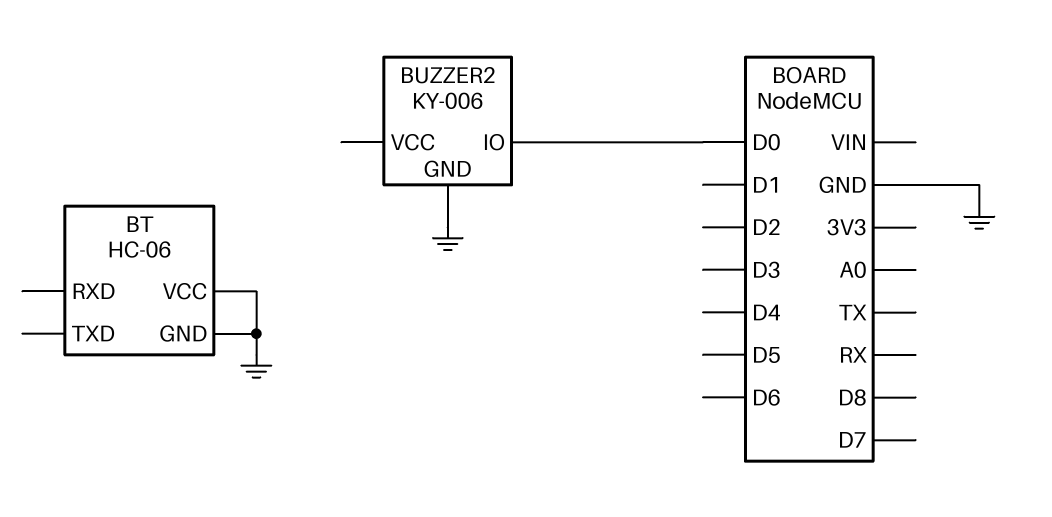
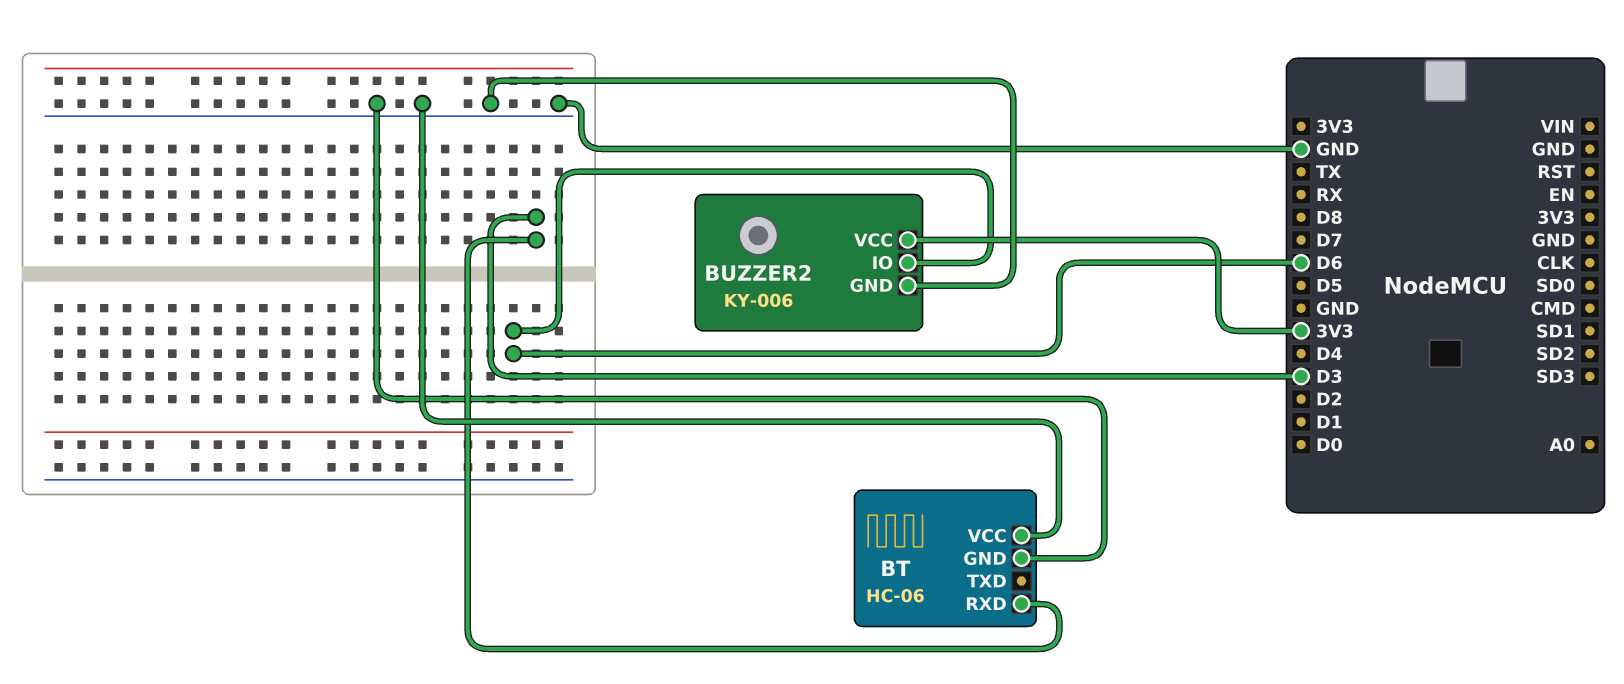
BT pin RXD: none -> D3
BUZZER2 pin IO: D0 -> D6
BUZZER2 pin VCC: none -> 3V3

